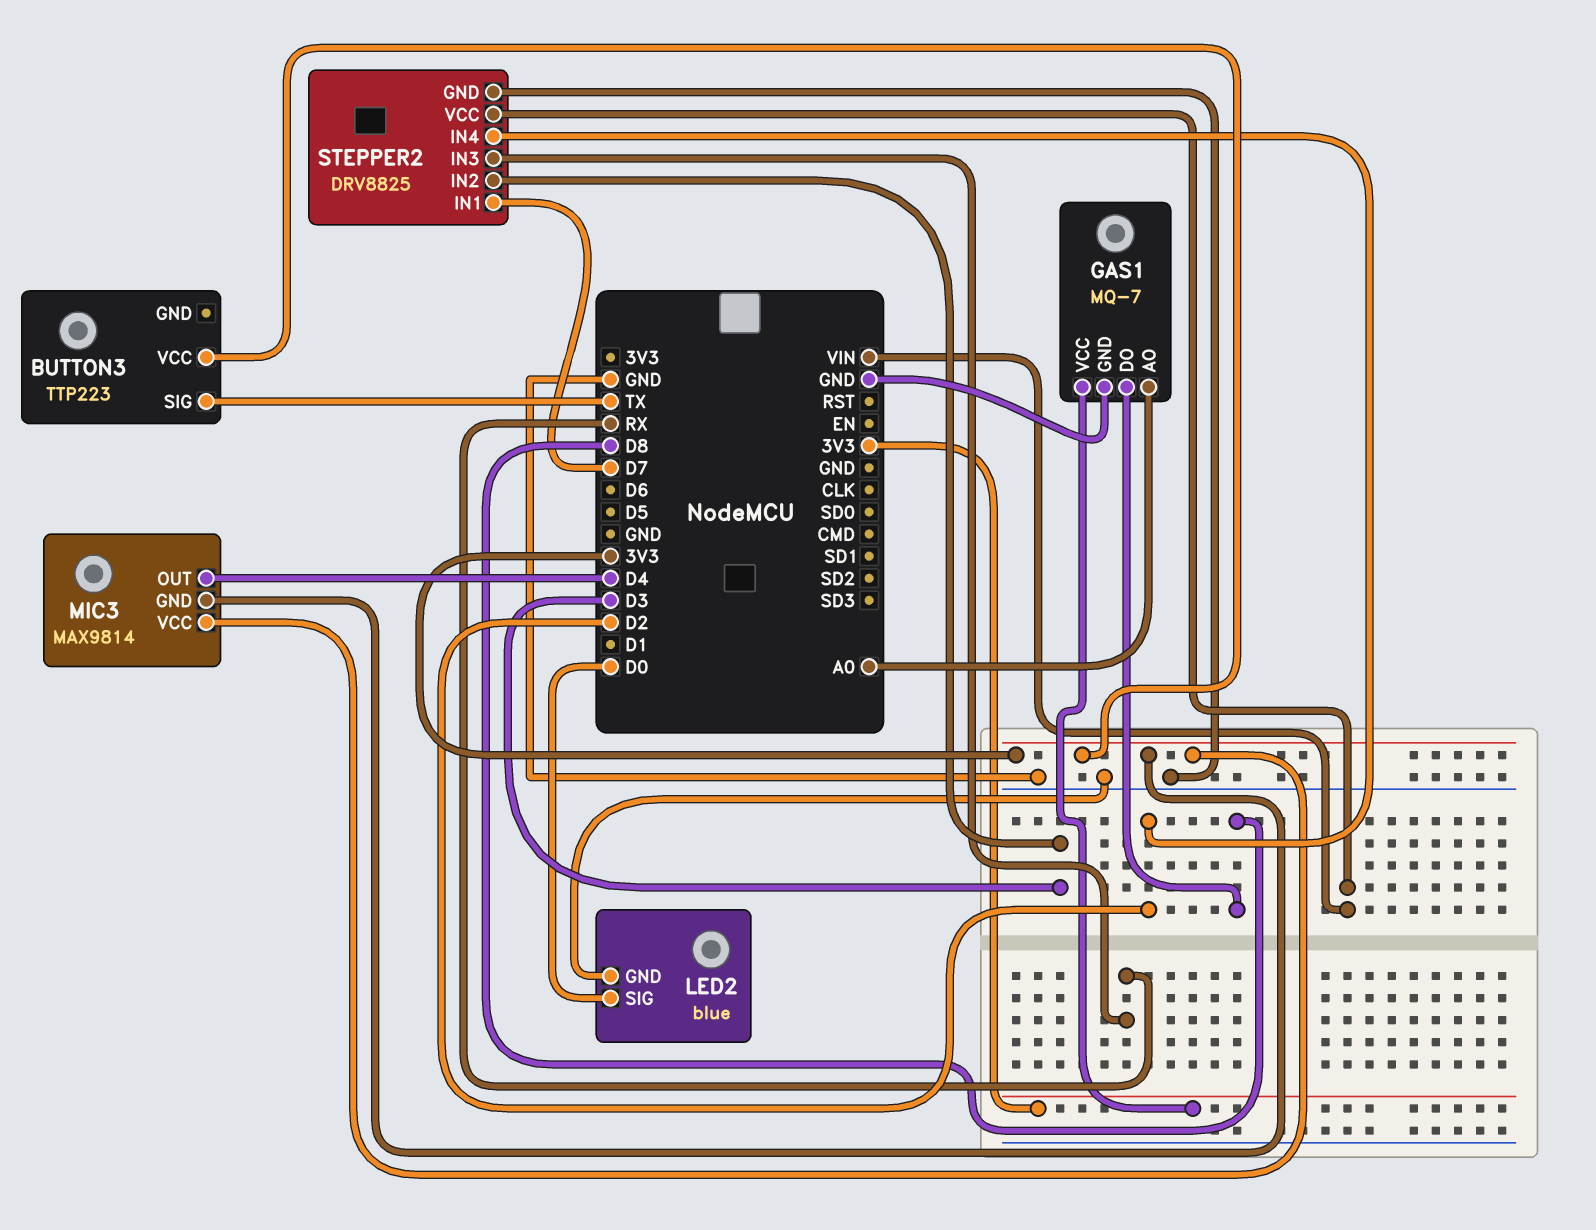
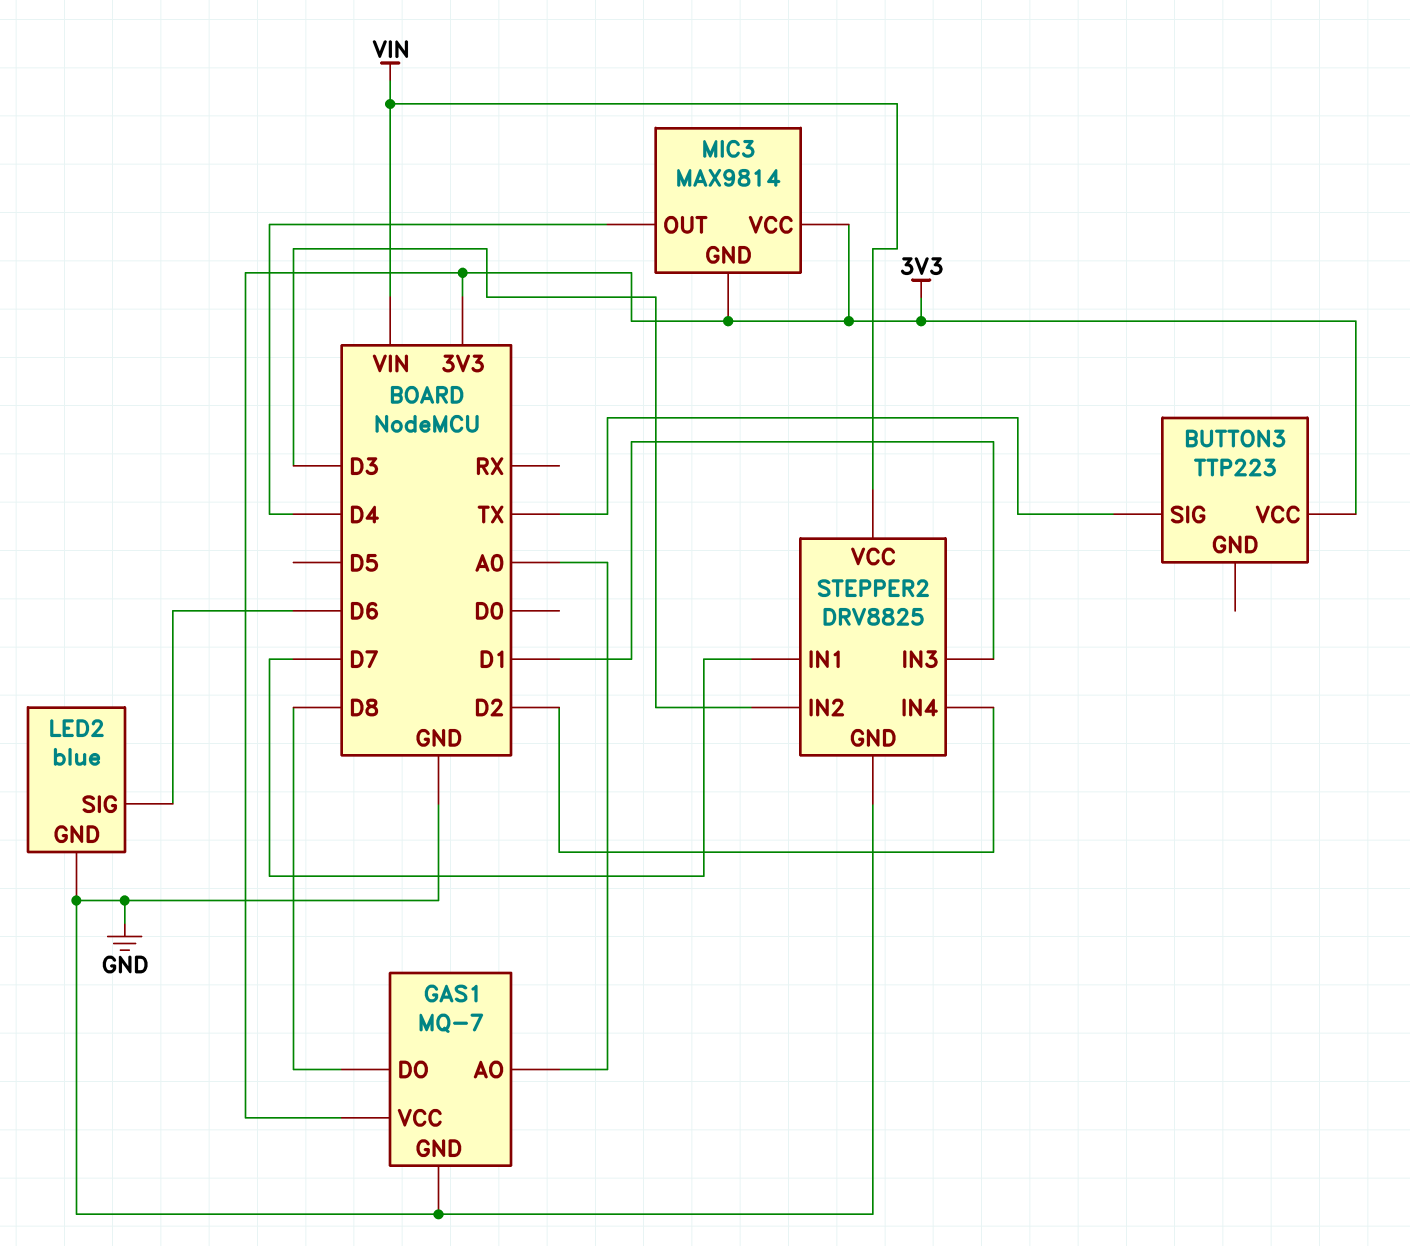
LED2 pin SIG: D0 -> D6
STEPPER2 pin IN3: RX -> D1

